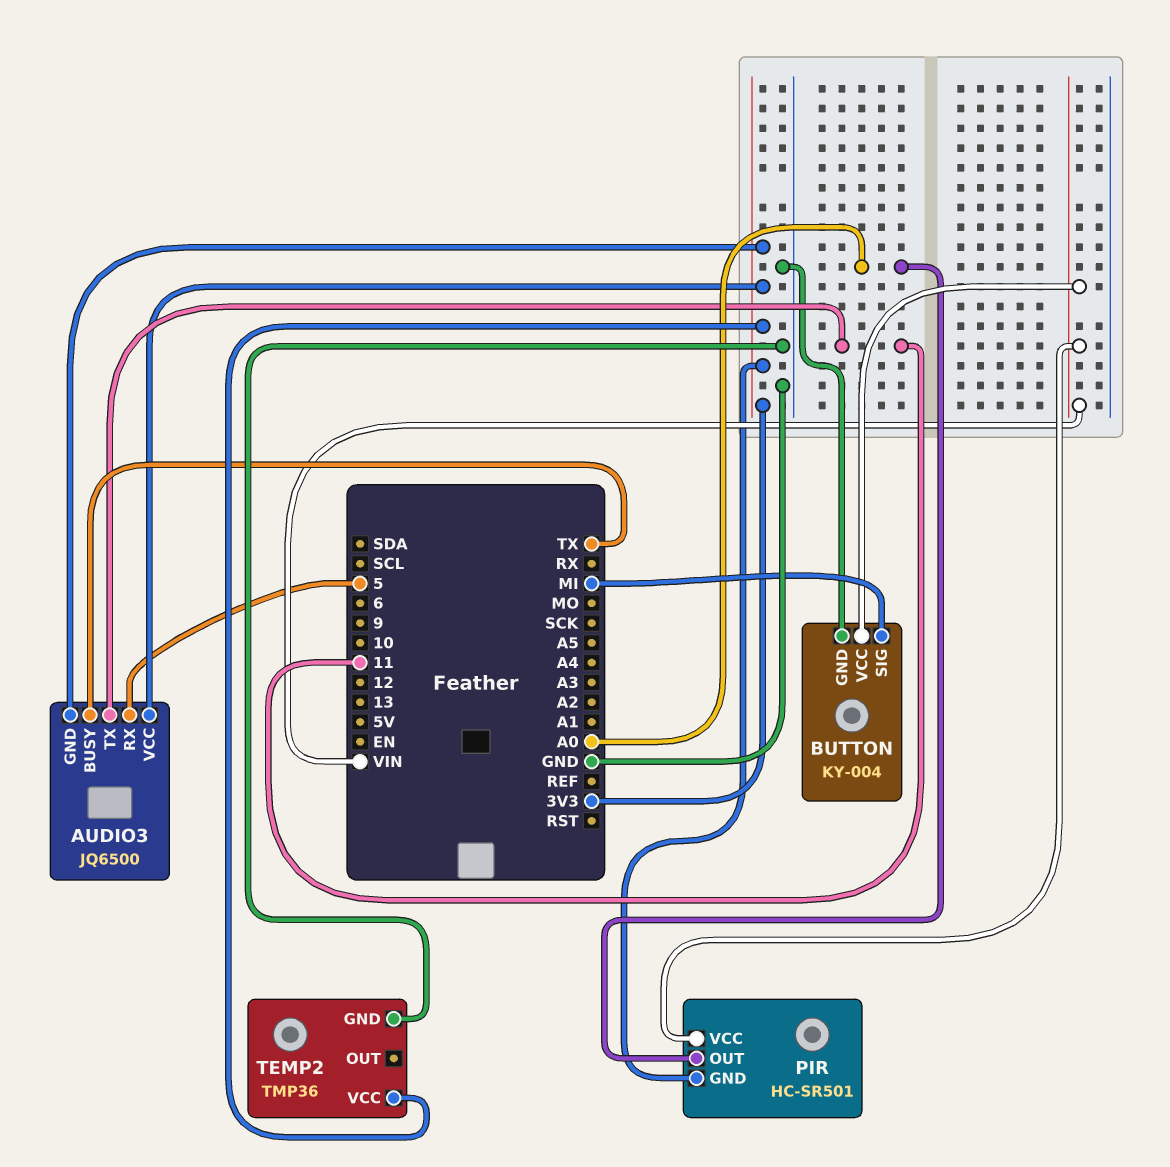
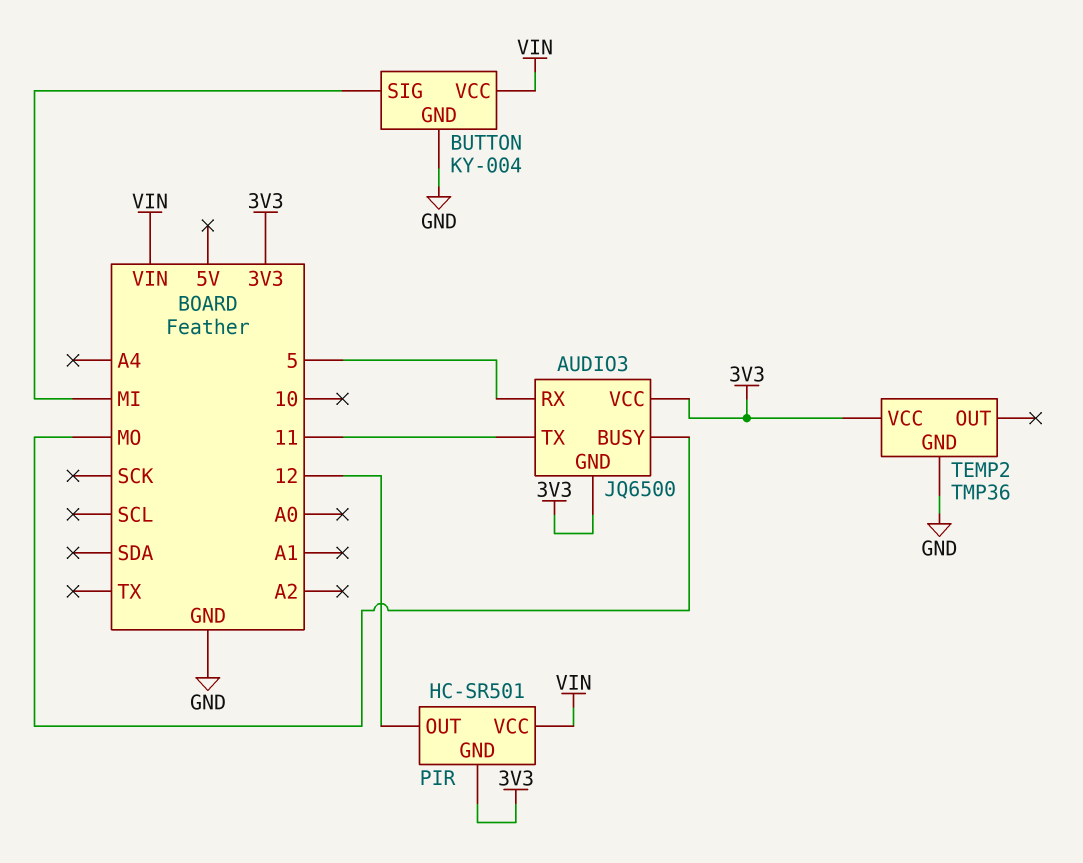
AUDIO3 pin BUSY: TX -> MO
PIR pin OUT: A0 -> 12

